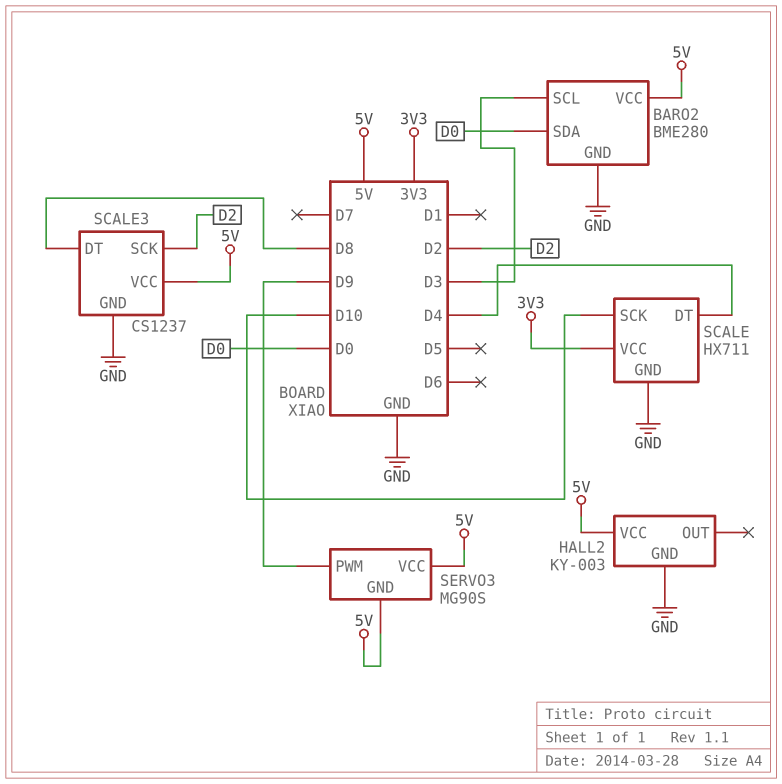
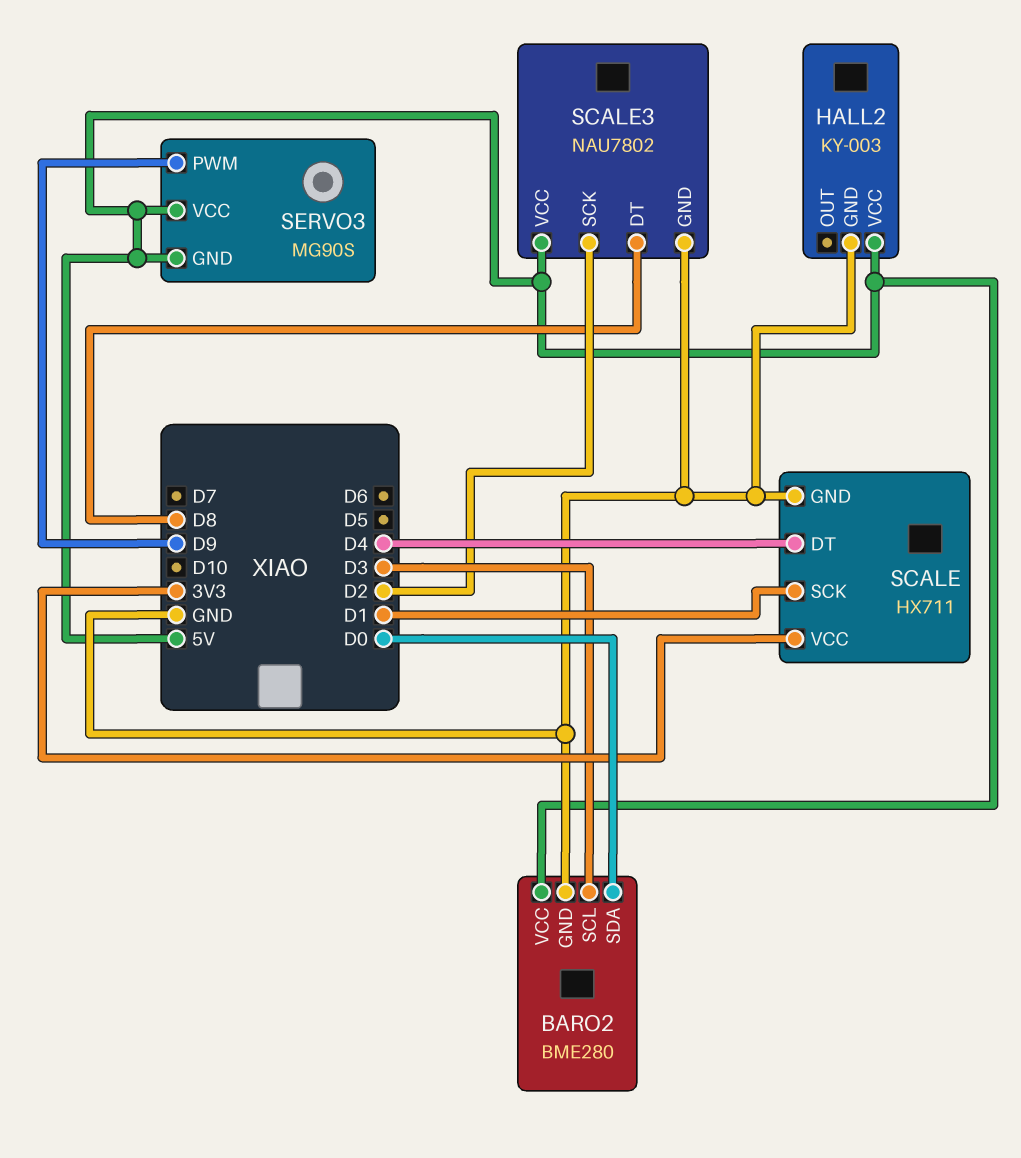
SCALE pin SCK: D10 -> D1
SCALE3: CS1237 -> NAU7802

